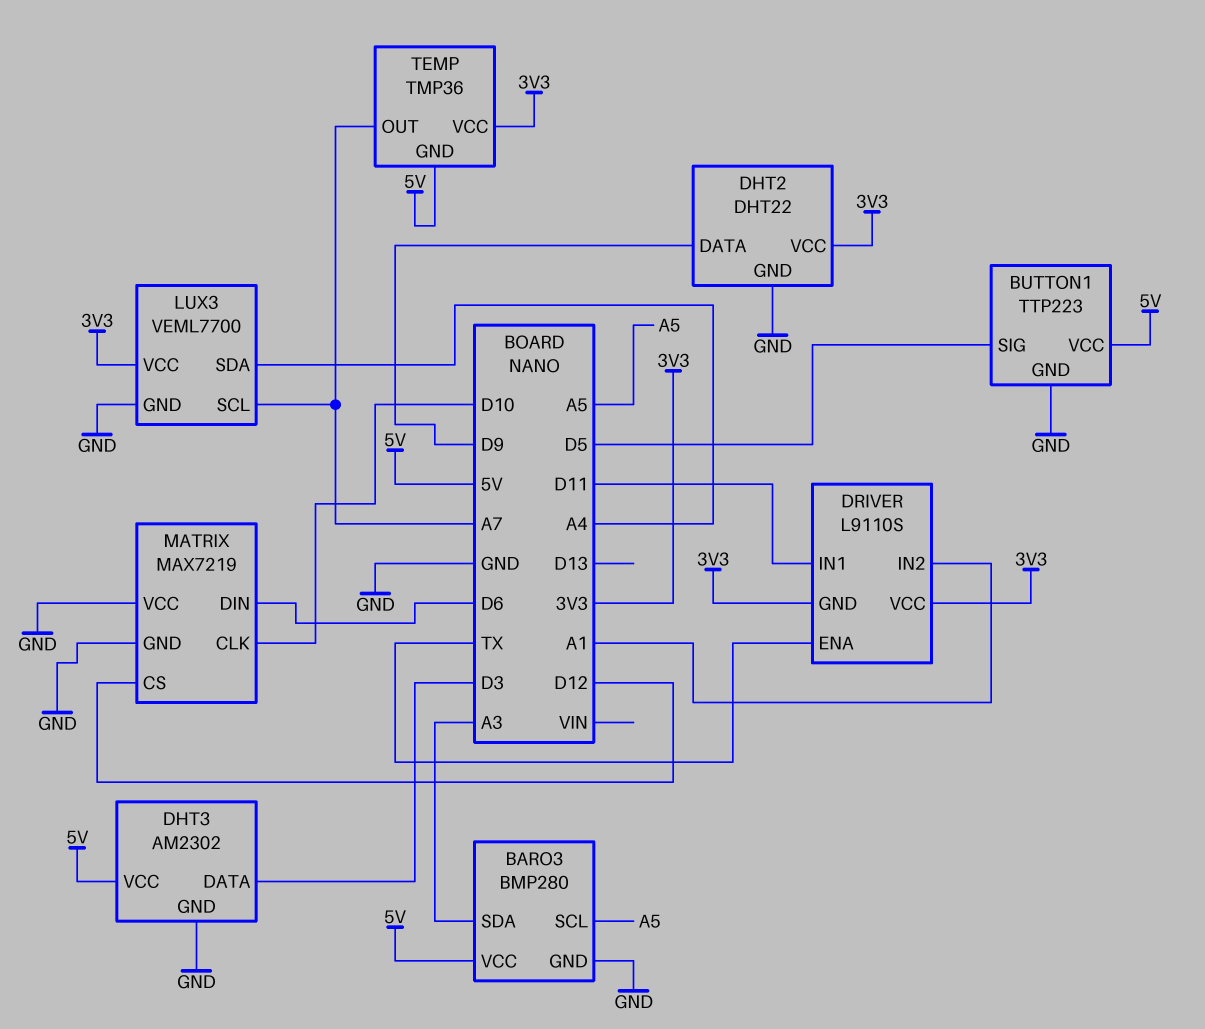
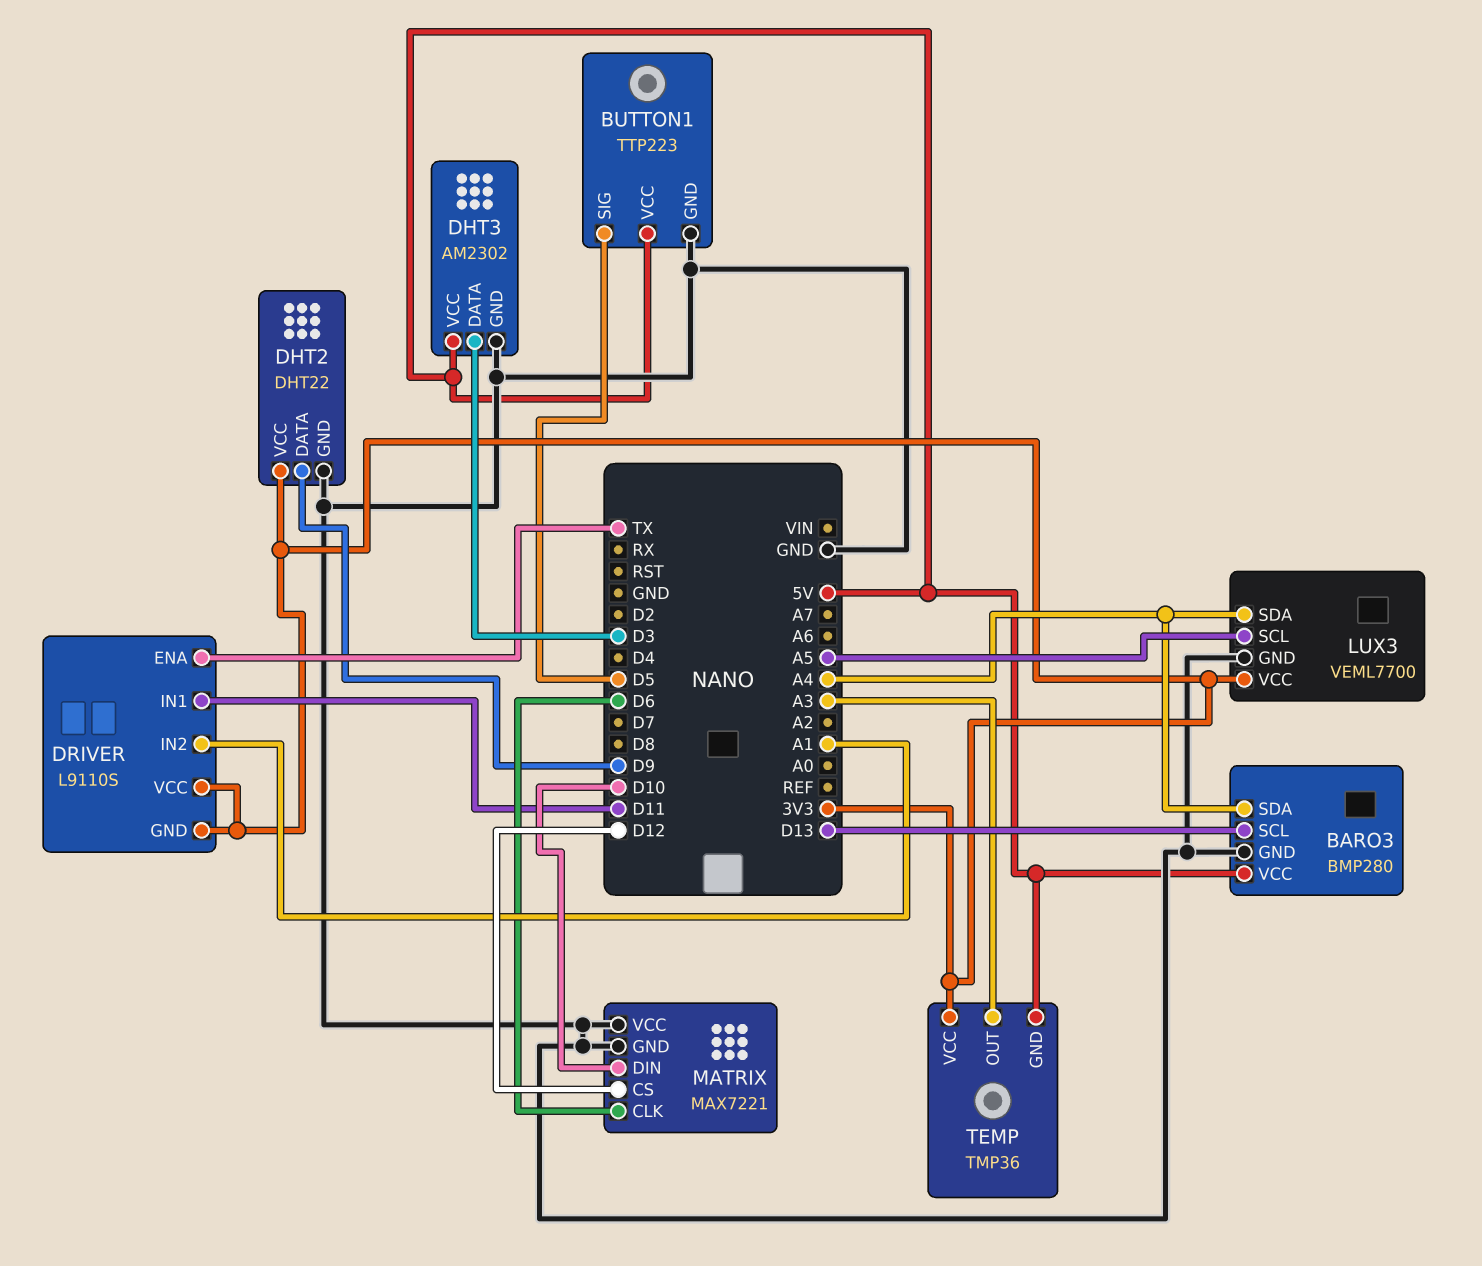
BARO3 pin SCL: A5 -> D13
BARO3 pin SDA: A3 -> A4
LUX3 pin SCL: A7 -> A5
MATRIX: MAX7219 -> MAX7221
MATRIX pin CLK: D10 -> D6
MATRIX pin DIN: D6 -> D10
TEMP pin OUT: A7 -> A3

